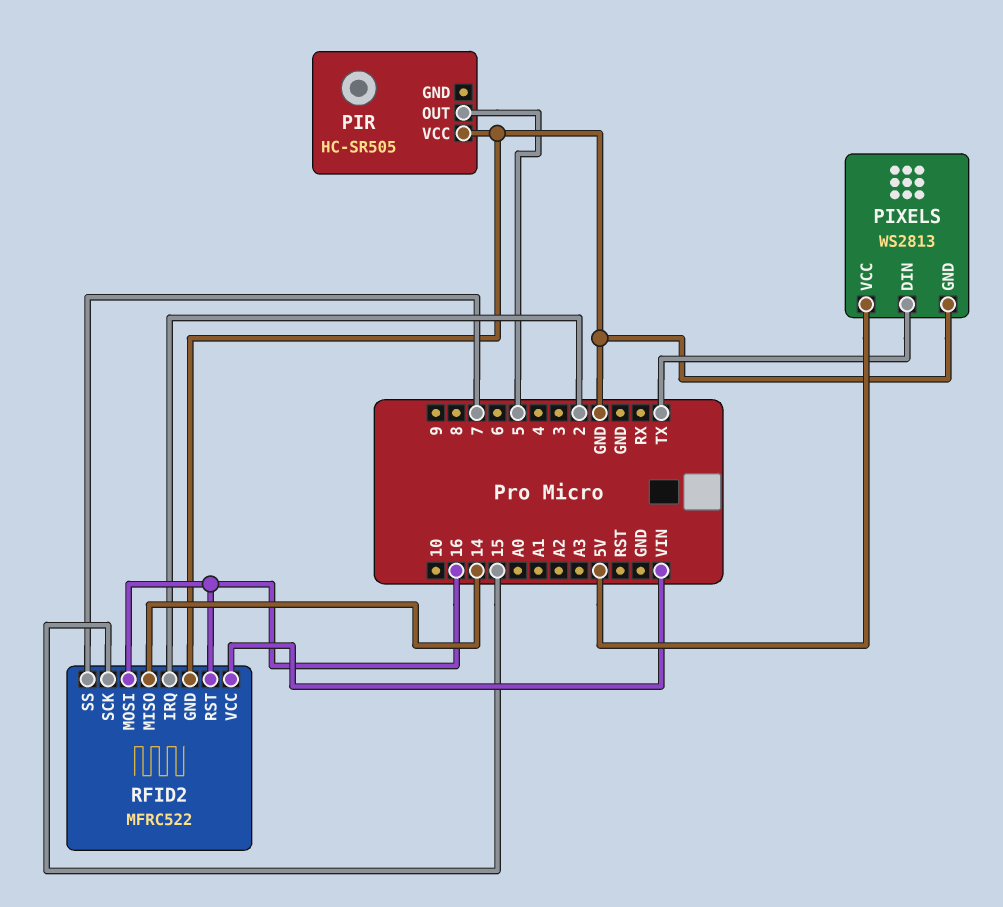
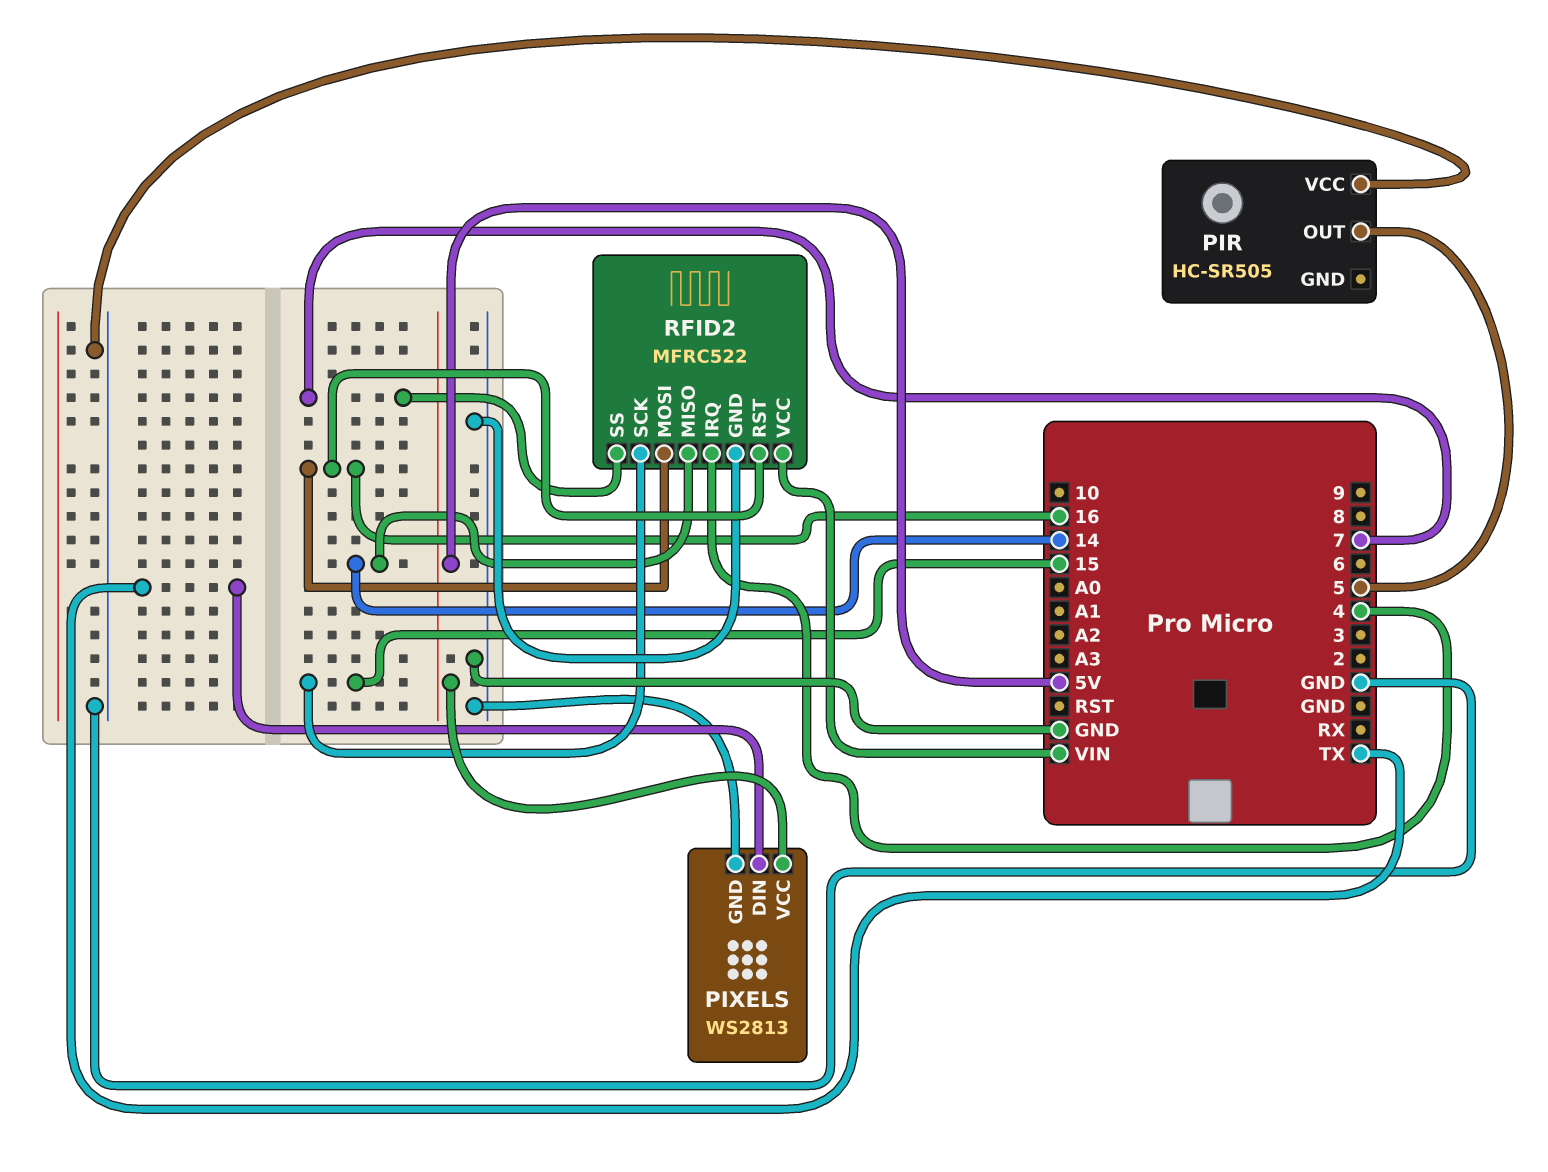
RFID2 pin IRQ: 2 -> 4

